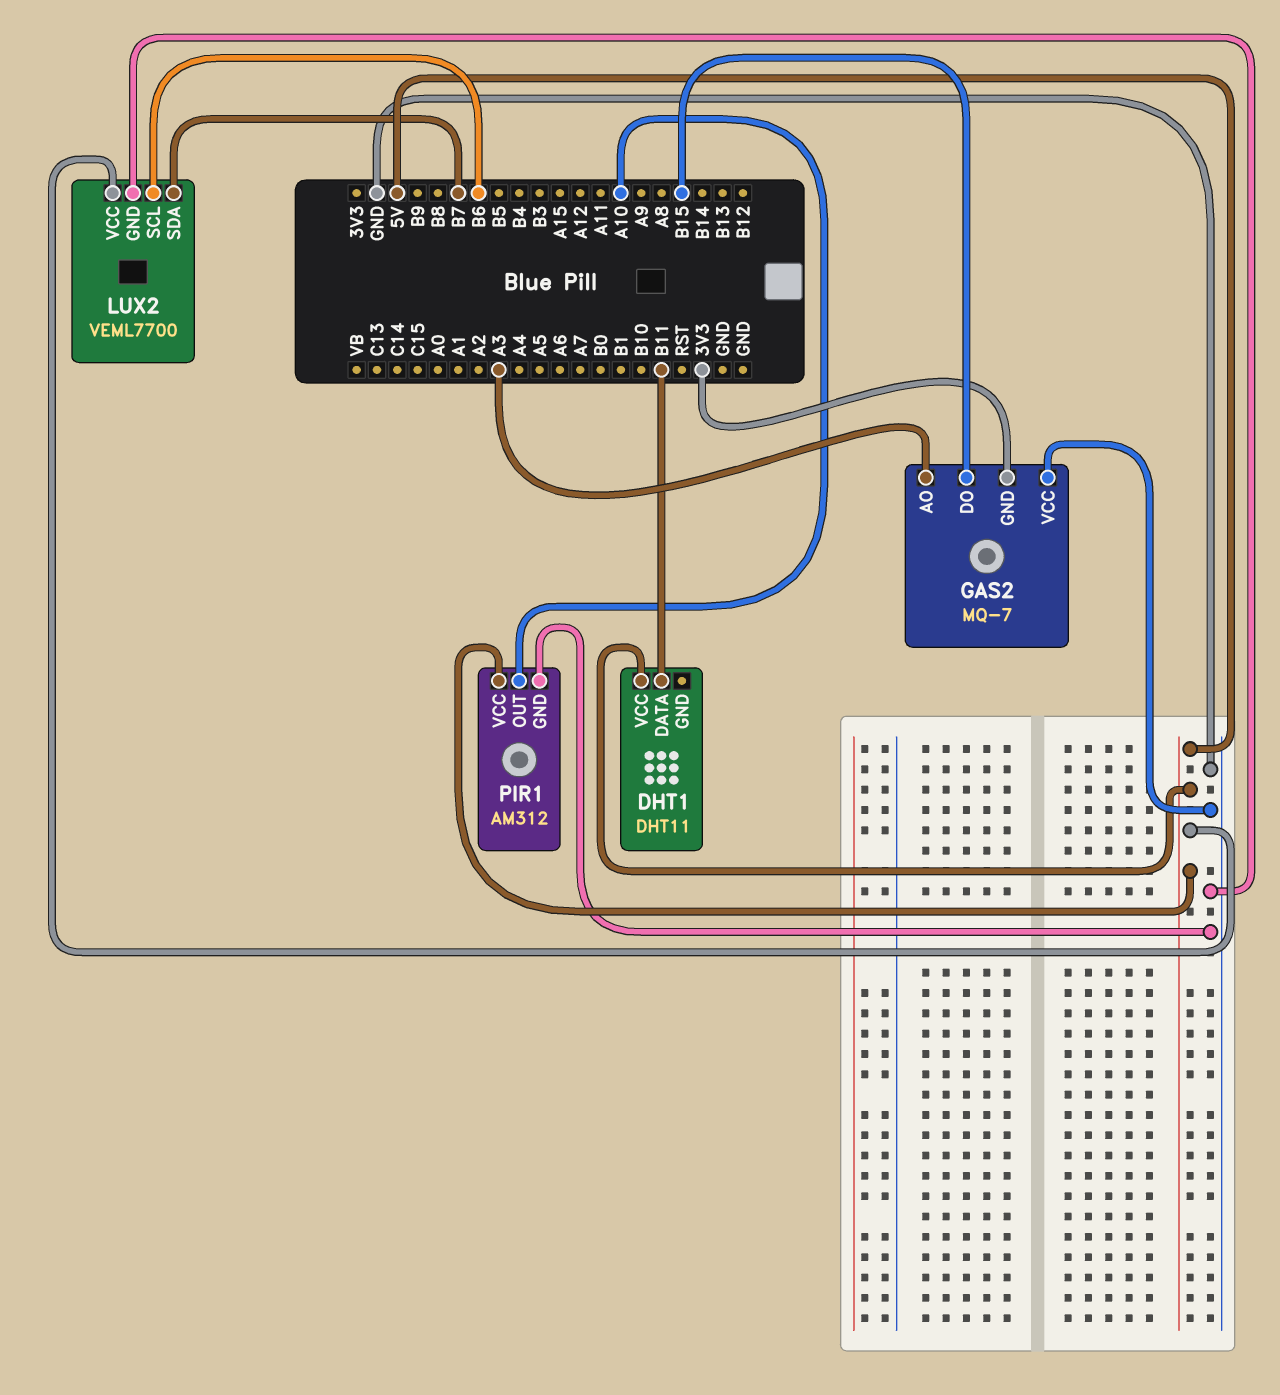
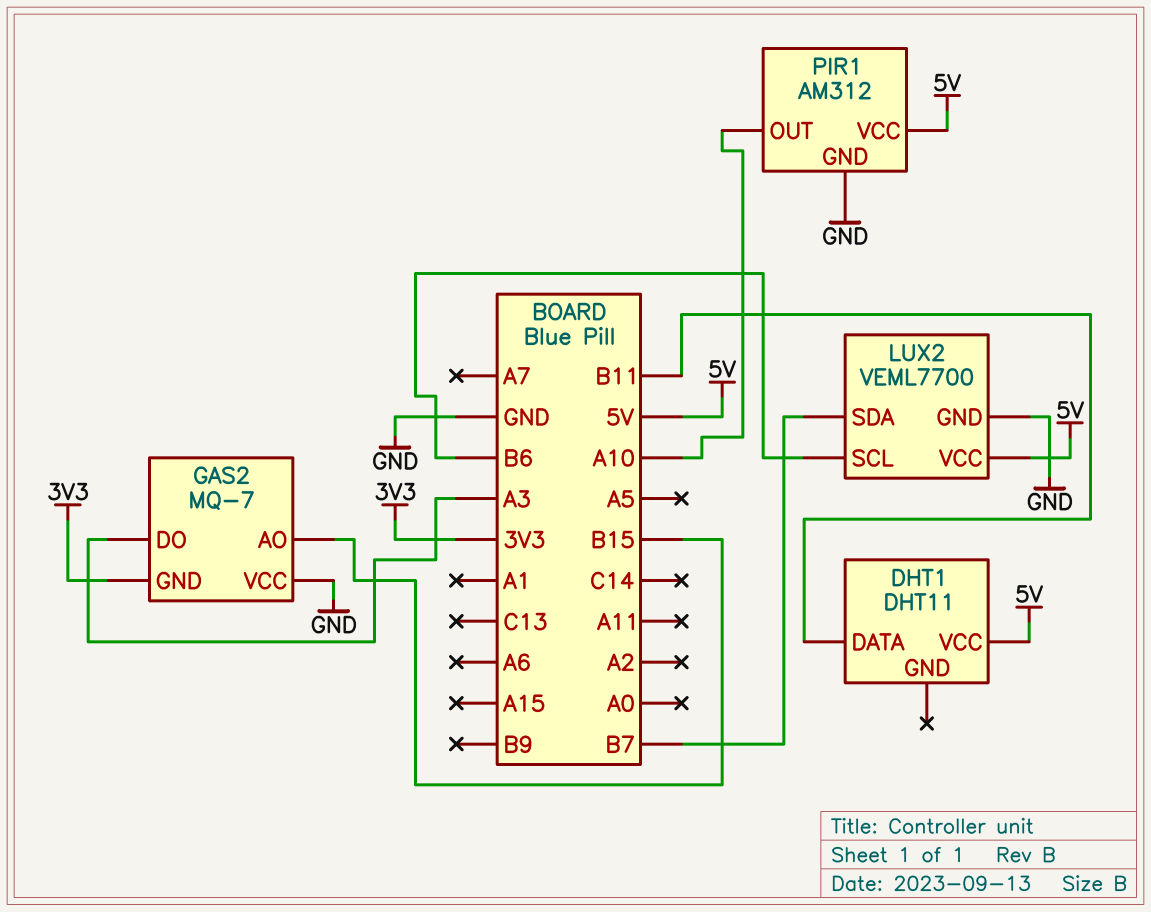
GAS2 pin AO: A3 -> B15
GAS2 pin DO: B15 -> A3

